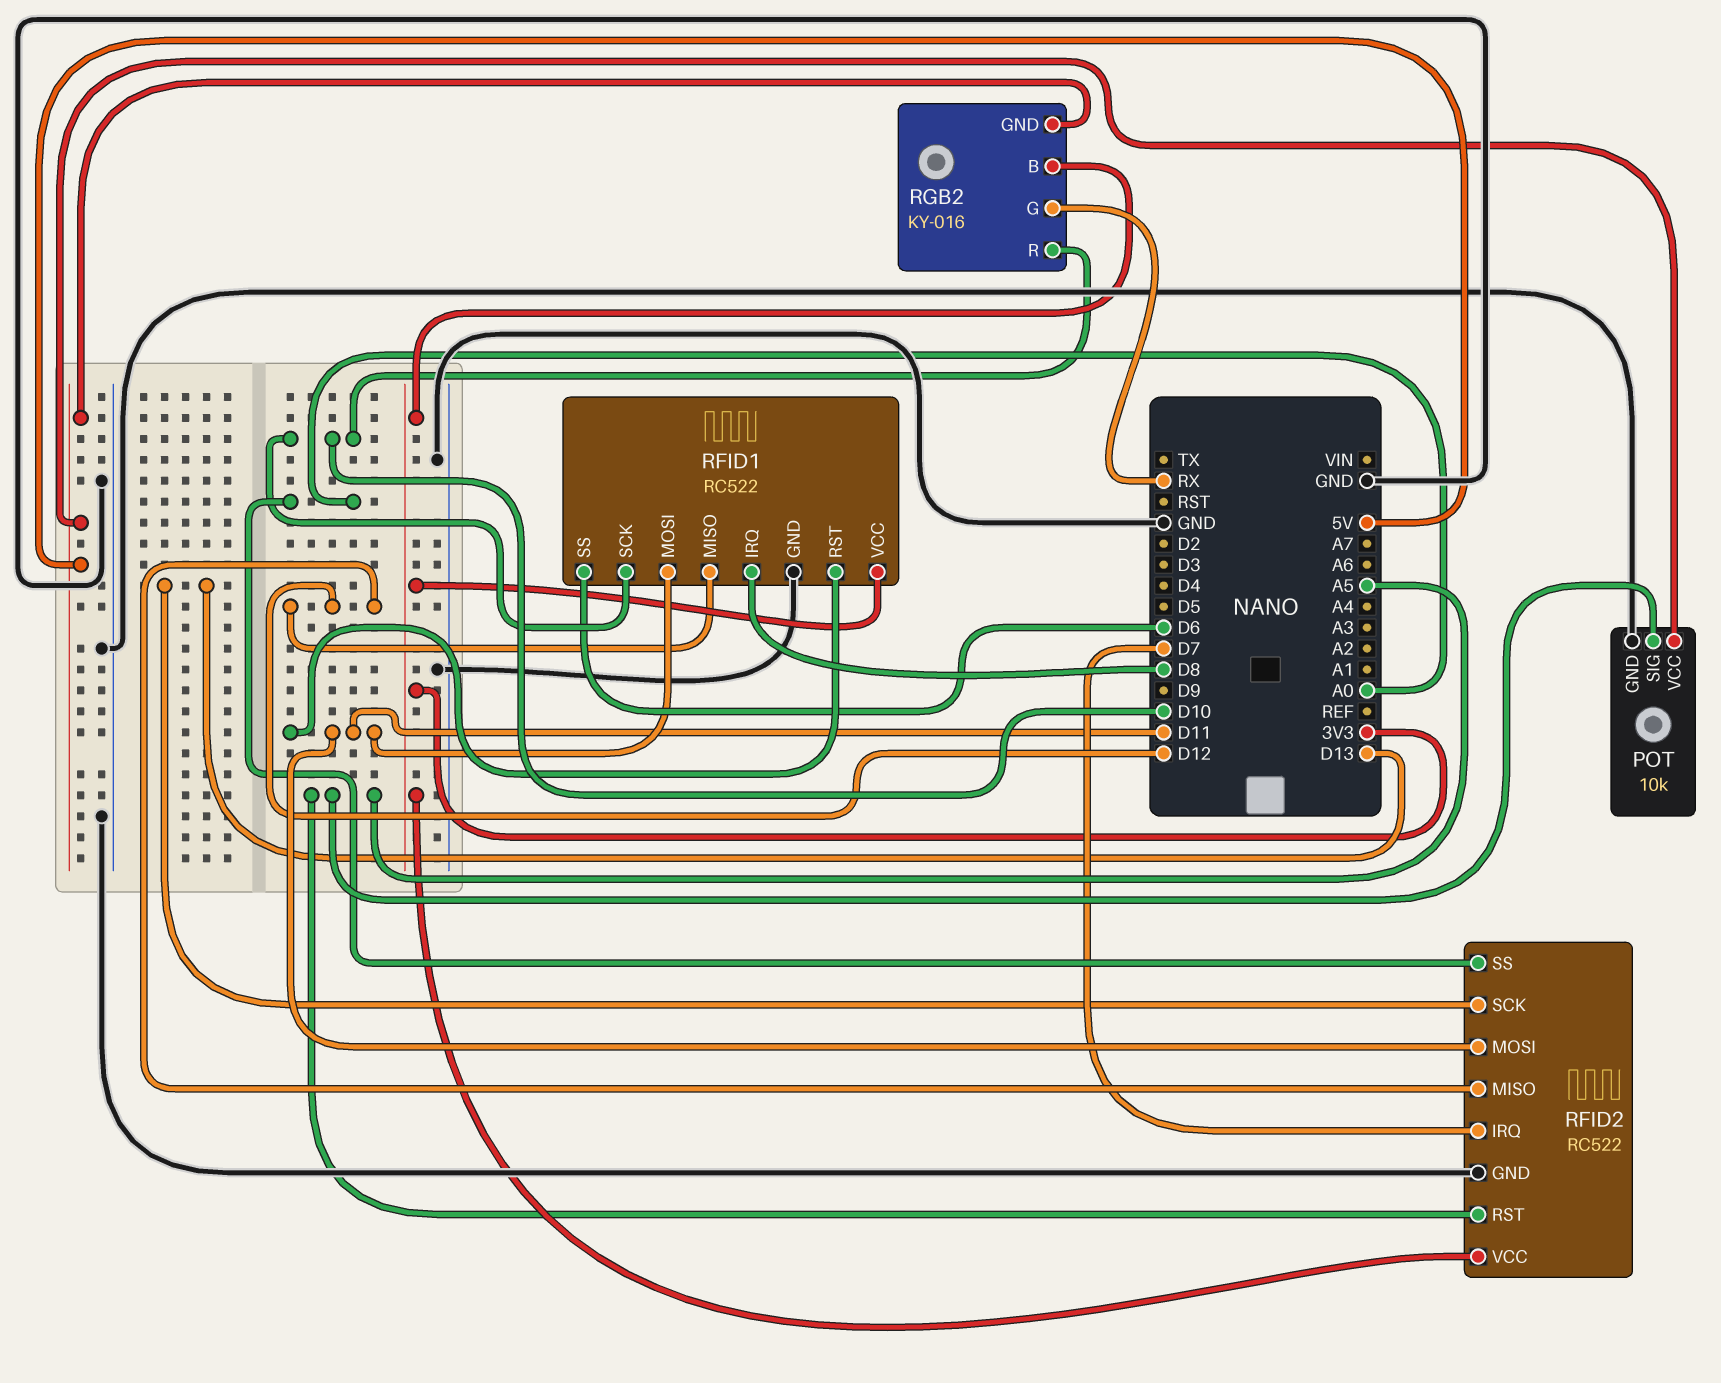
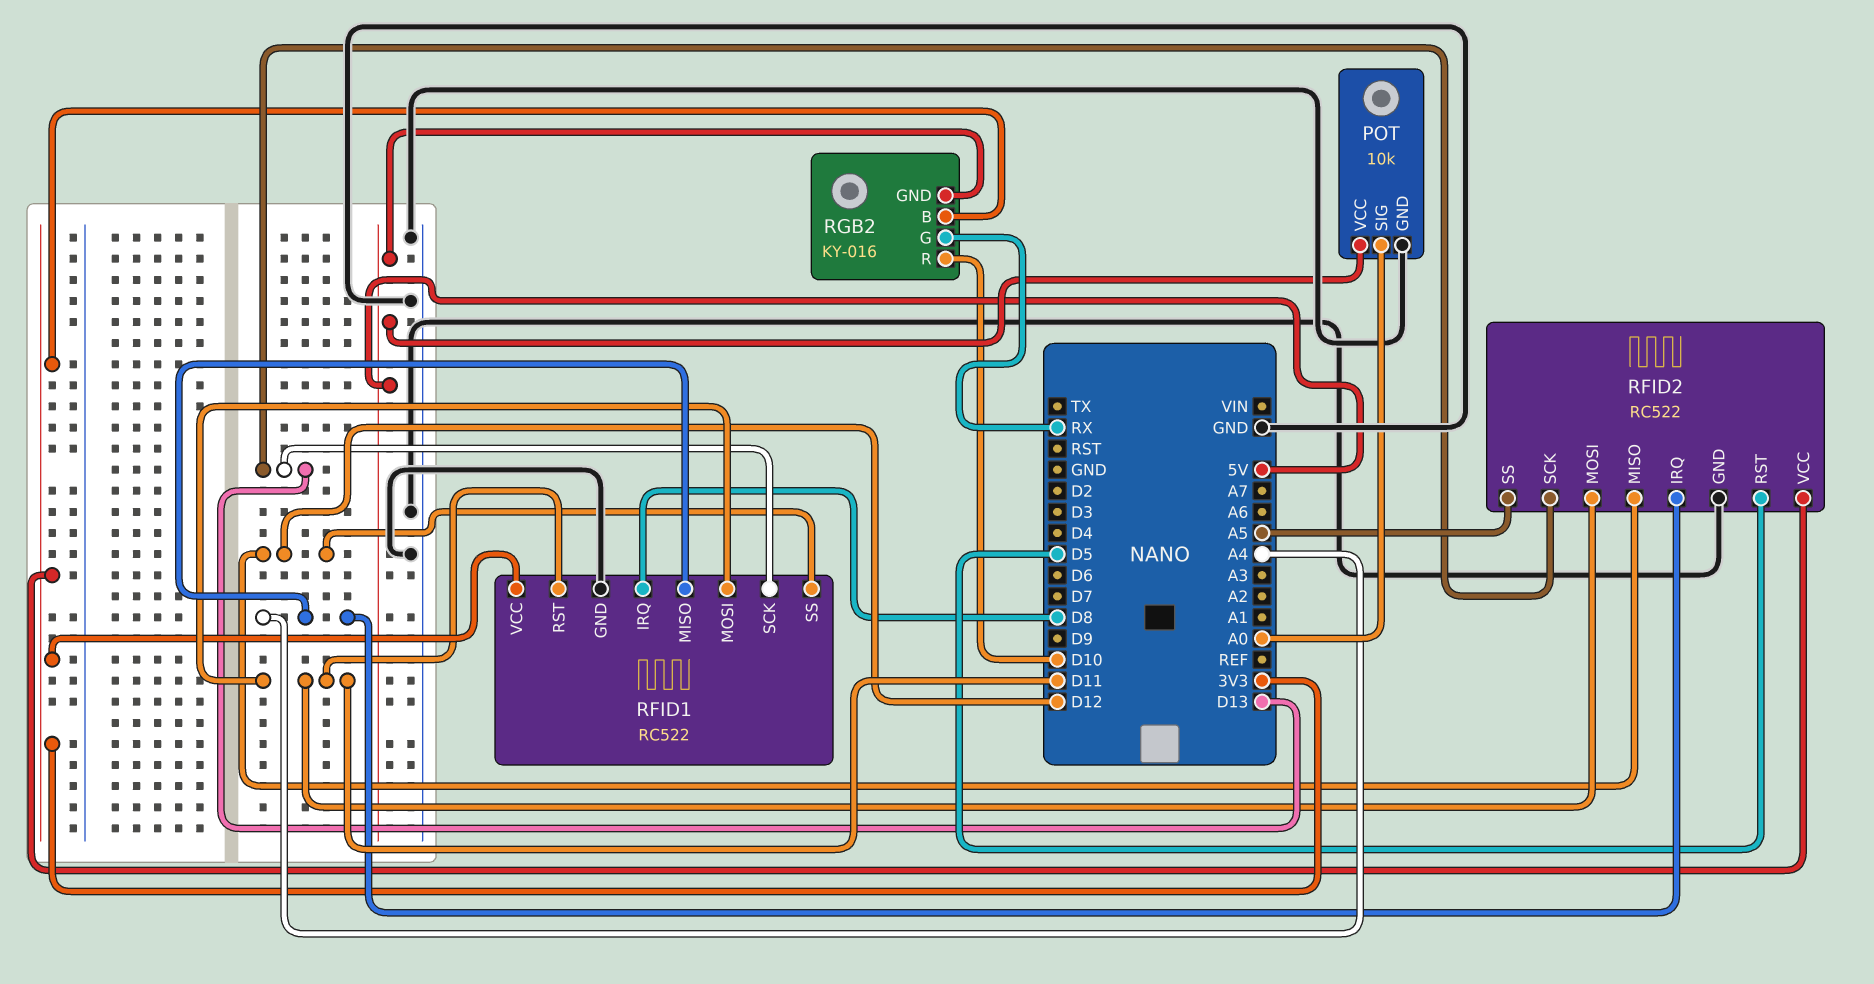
POT pin SIG: A5 -> A0
RFID1 pin MISO: D12 -> A4
RFID1 pin SCK: D10 -> D13
RFID1 pin SS: D6 -> D12
RFID2 pin IRQ: D7 -> A4
RFID2 pin RST: A5 -> D5
RFID2 pin SS: A0 -> A5

